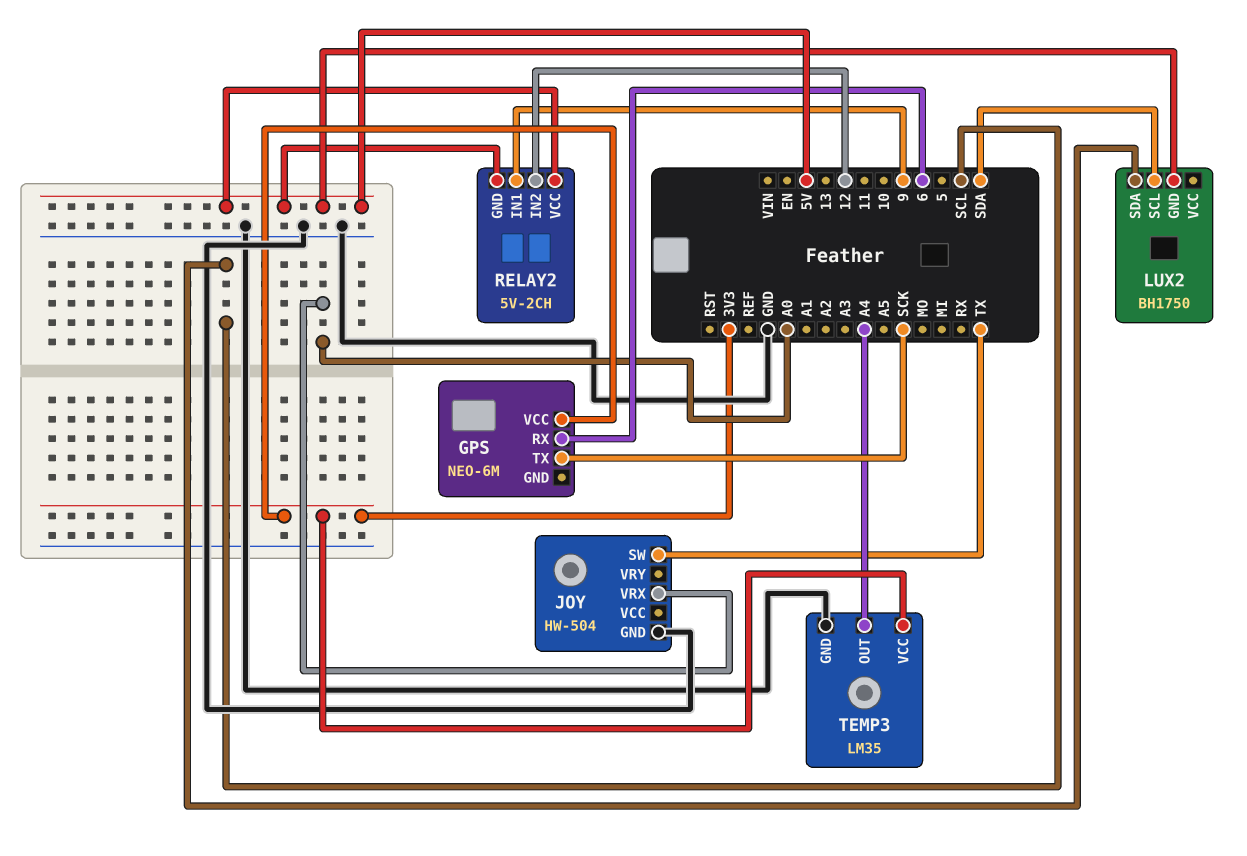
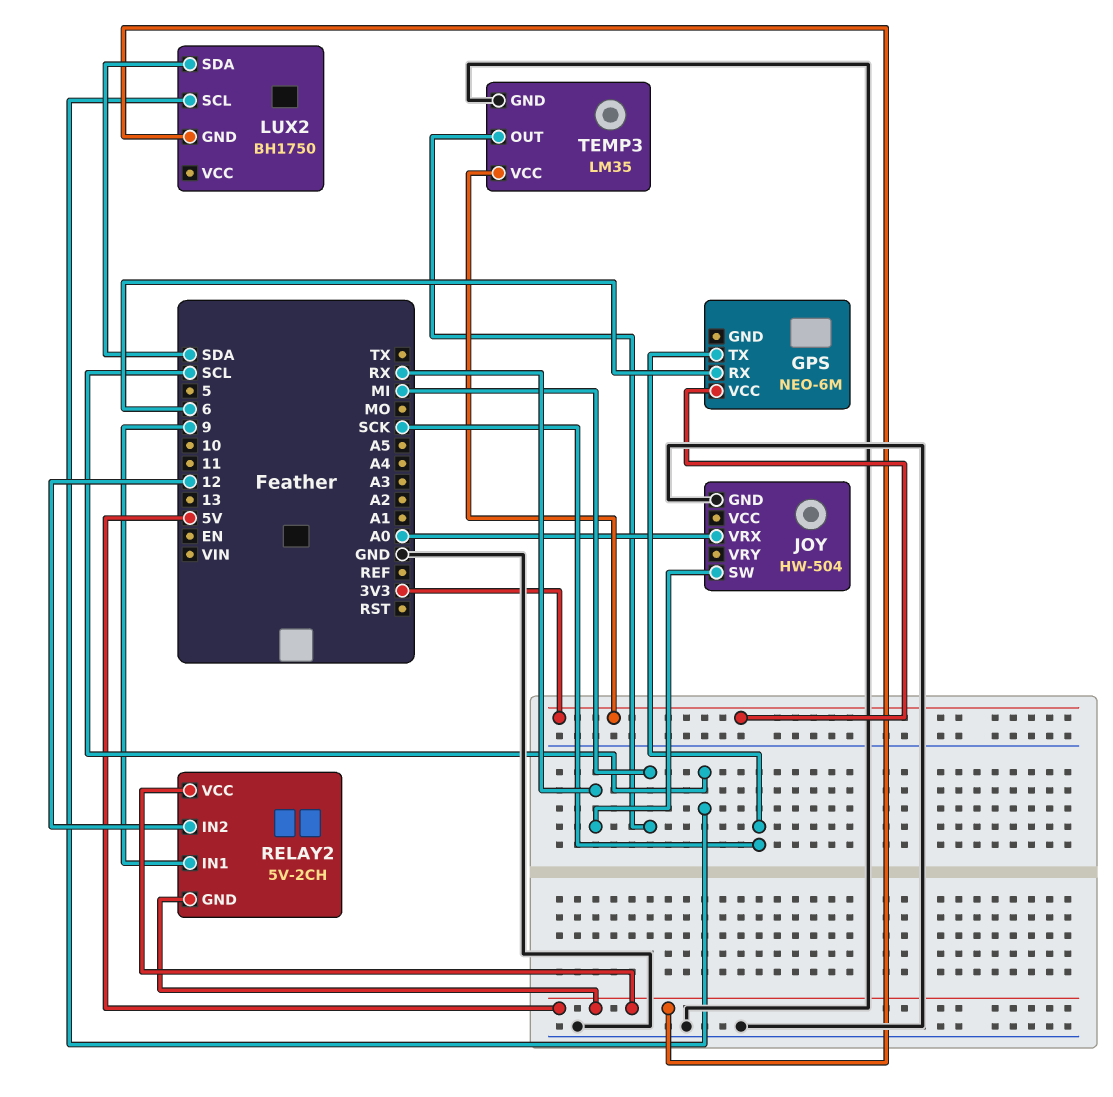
JOY pin SW: TX -> RX
LUX2 pin SCL: SDA -> SCL
LUX2 pin SDA: SCL -> SDA
TEMP3 pin OUT: A4 -> MI

